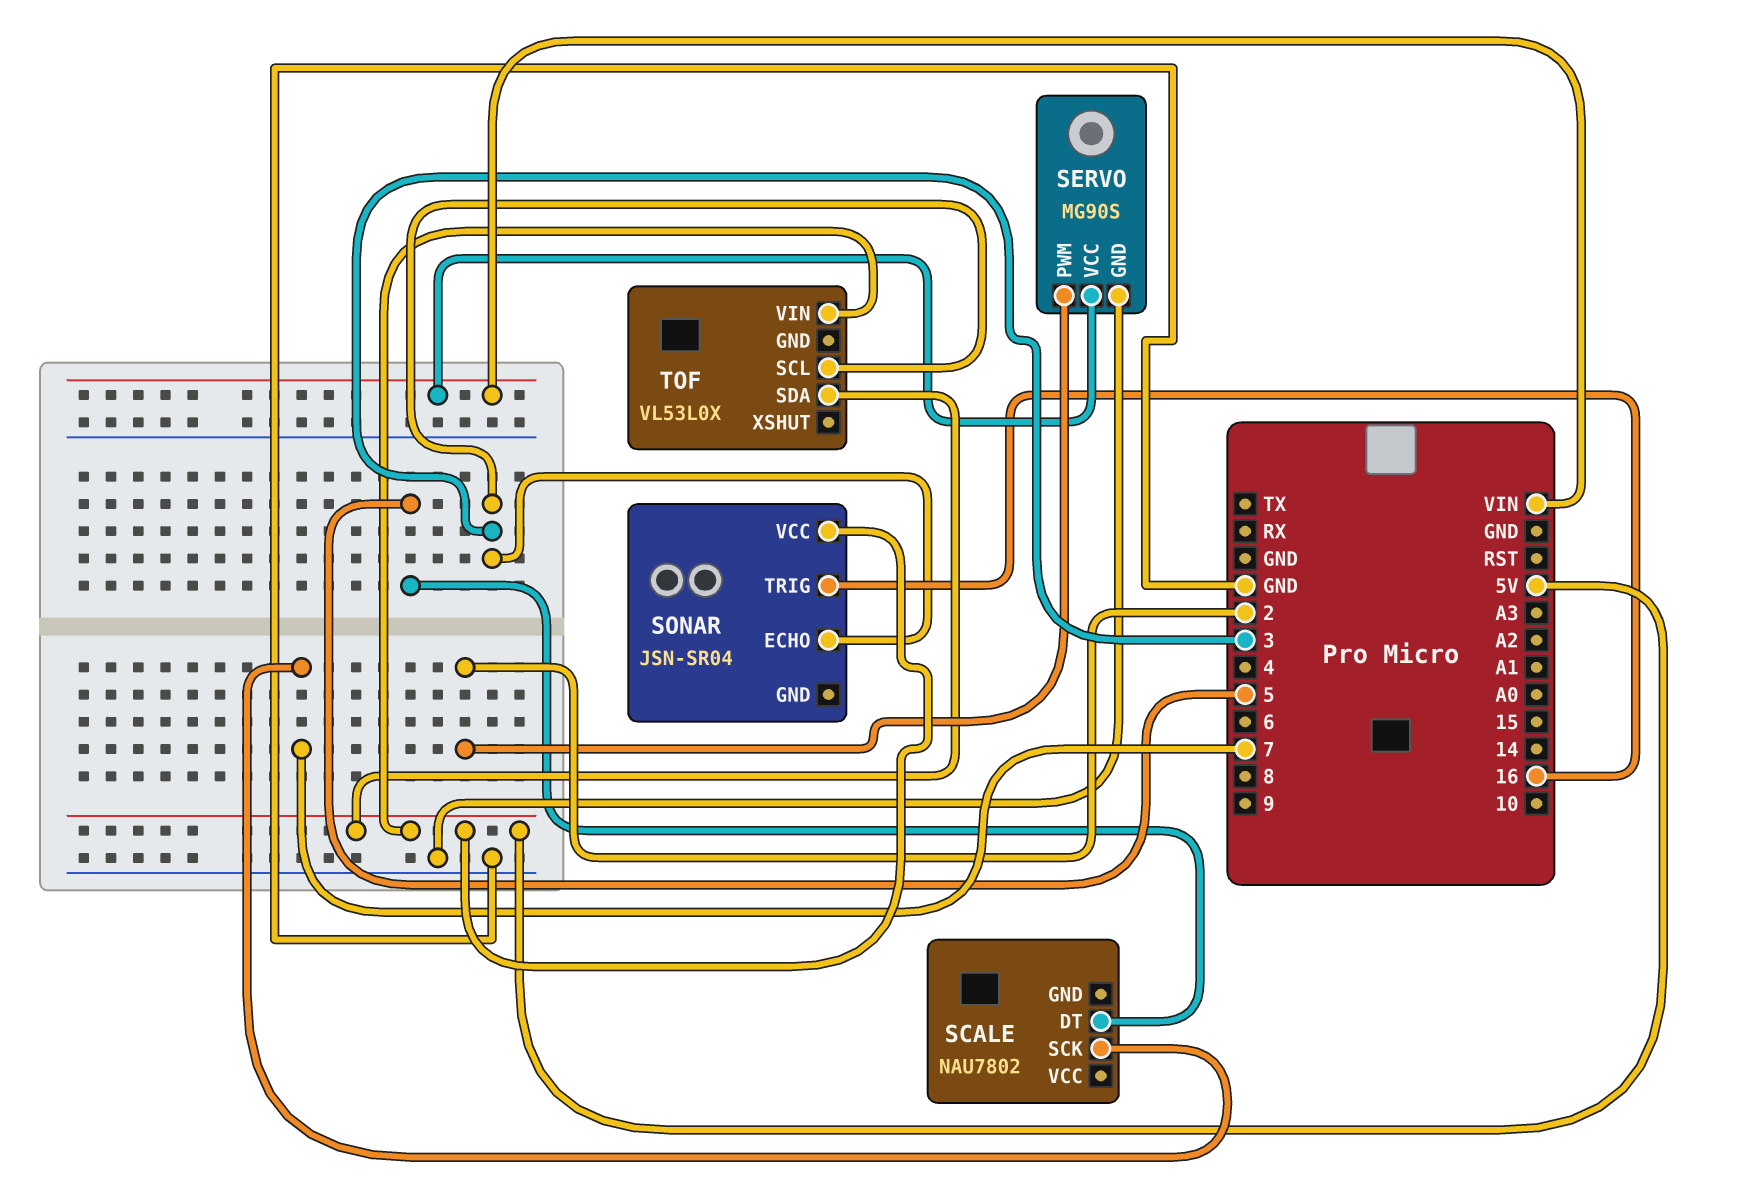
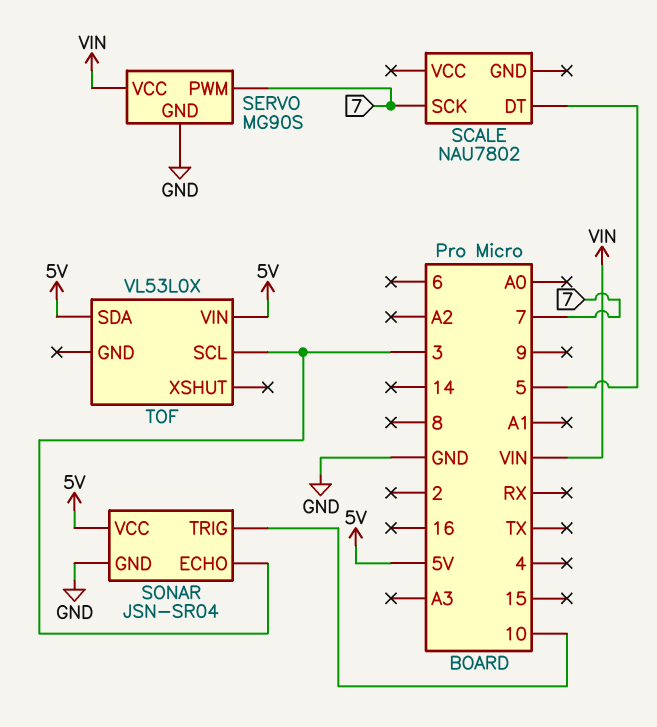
SERVO pin PWM: 2 -> 7
SONAR pin GND: none -> GND
SONAR pin TRIG: 16 -> 10

